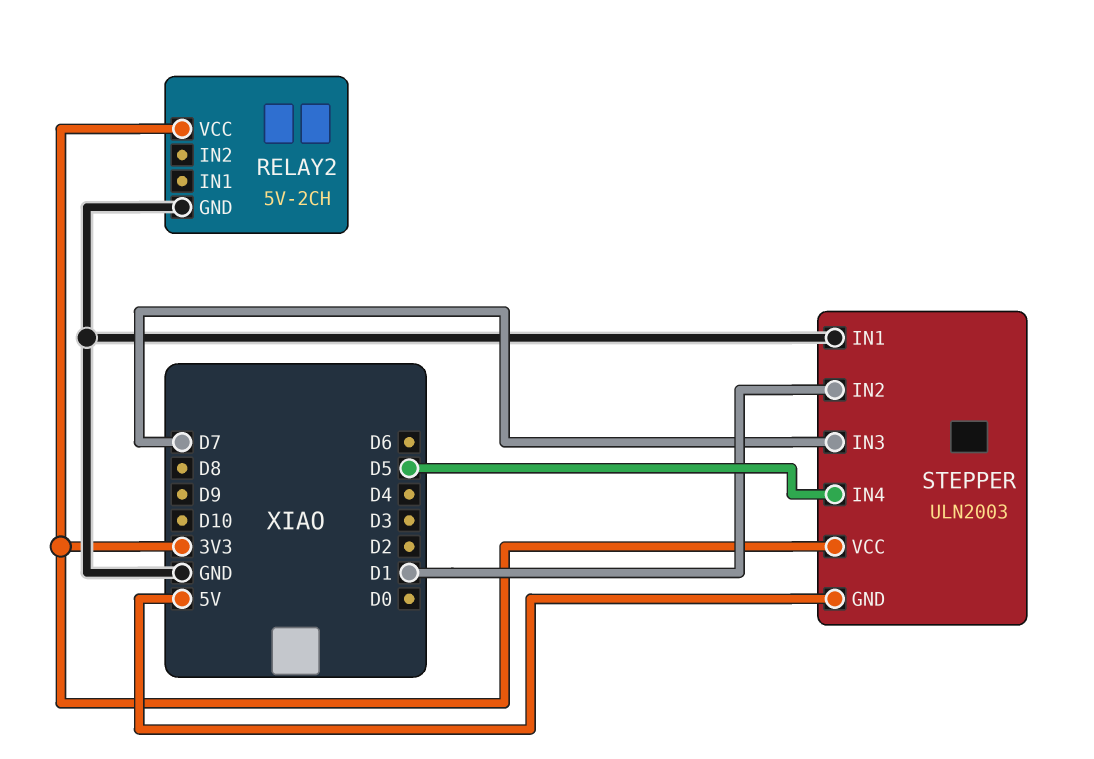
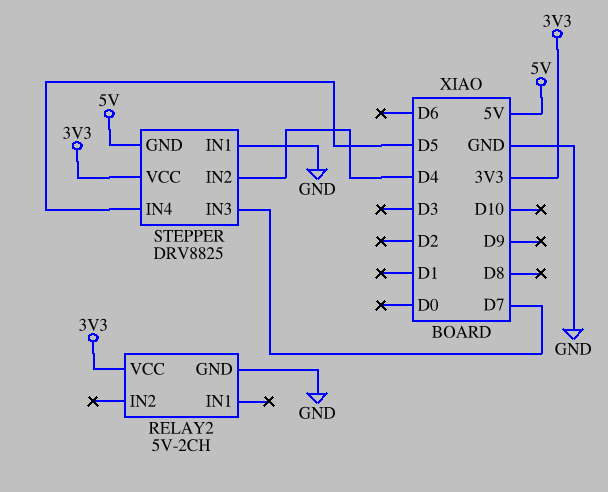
STEPPER: ULN2003 -> DRV8825
STEPPER pin IN2: D1 -> D4

